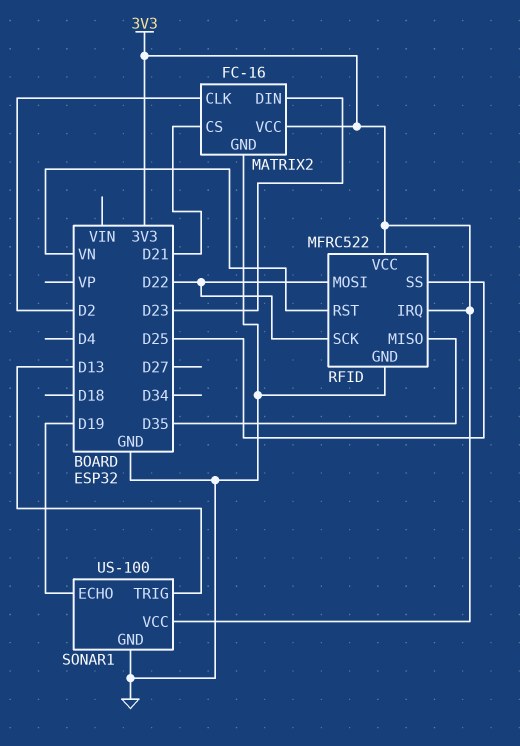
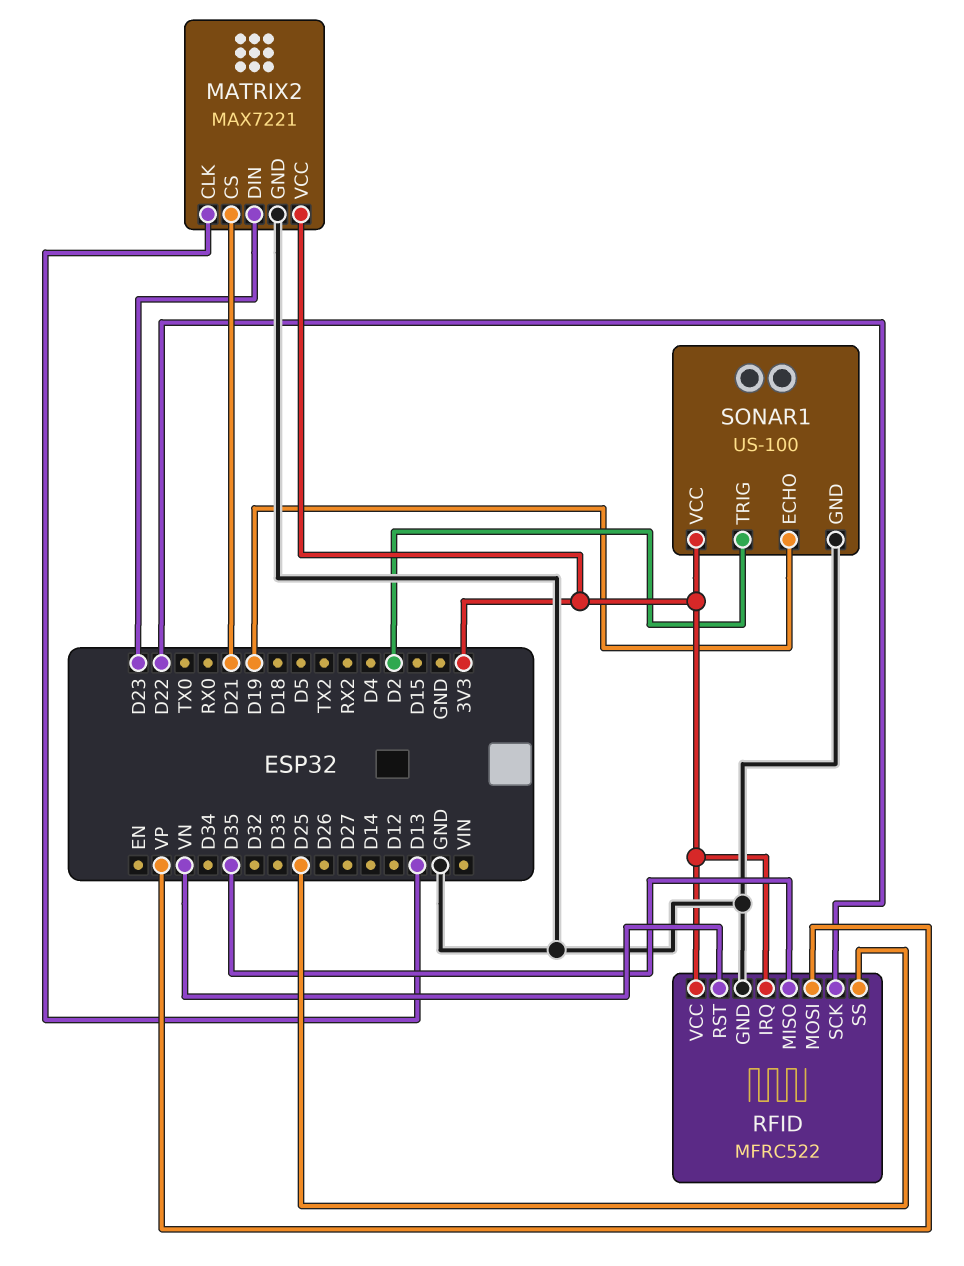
MATRIX2: FC-16 -> MAX7221
MATRIX2 pin CLK: D2 -> D13
RFID pin MOSI: D22 -> VP
SONAR1 pin TRIG: D13 -> D2

